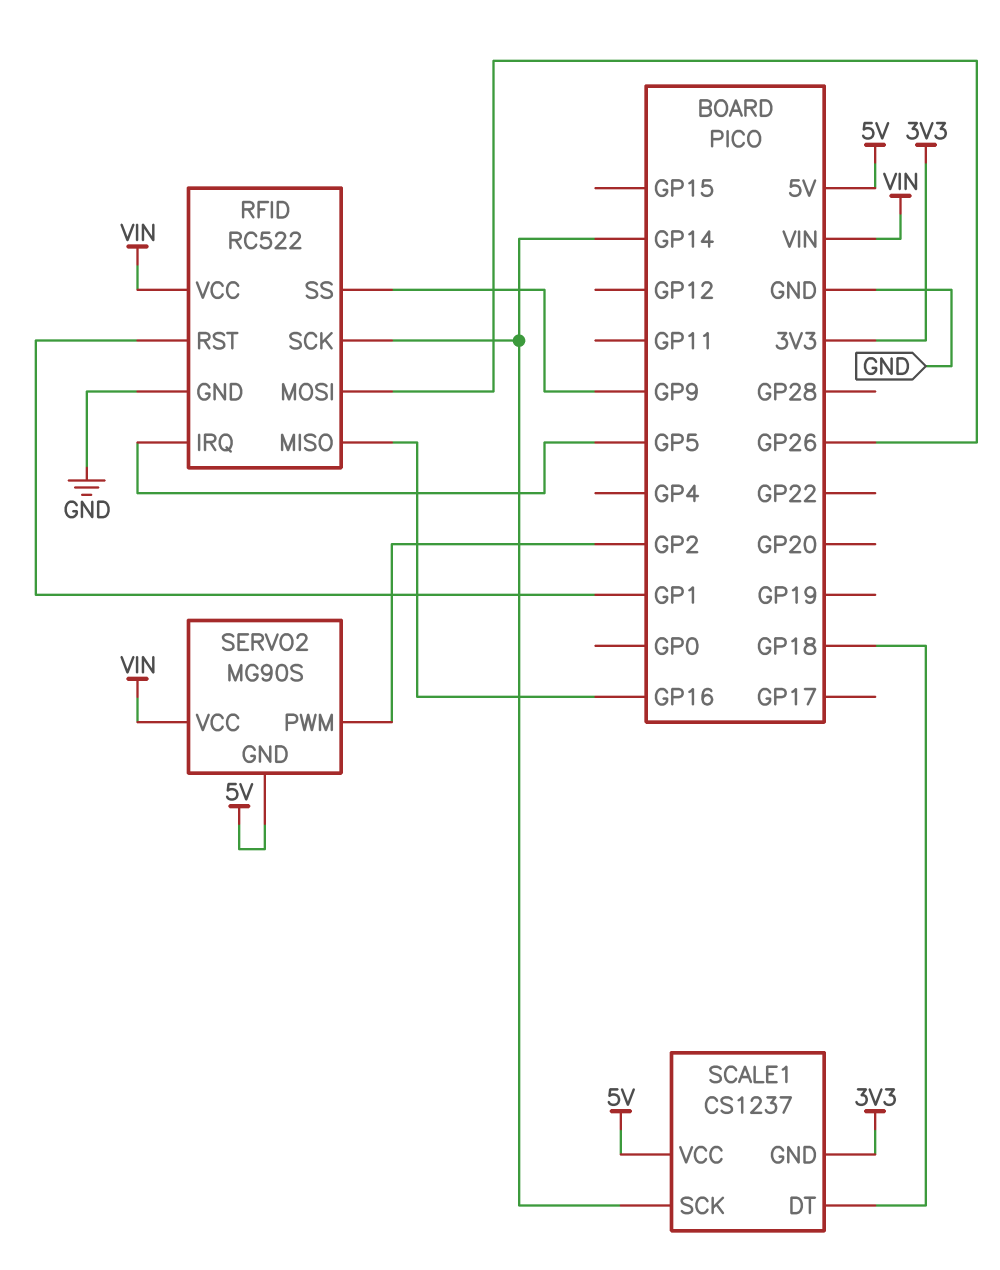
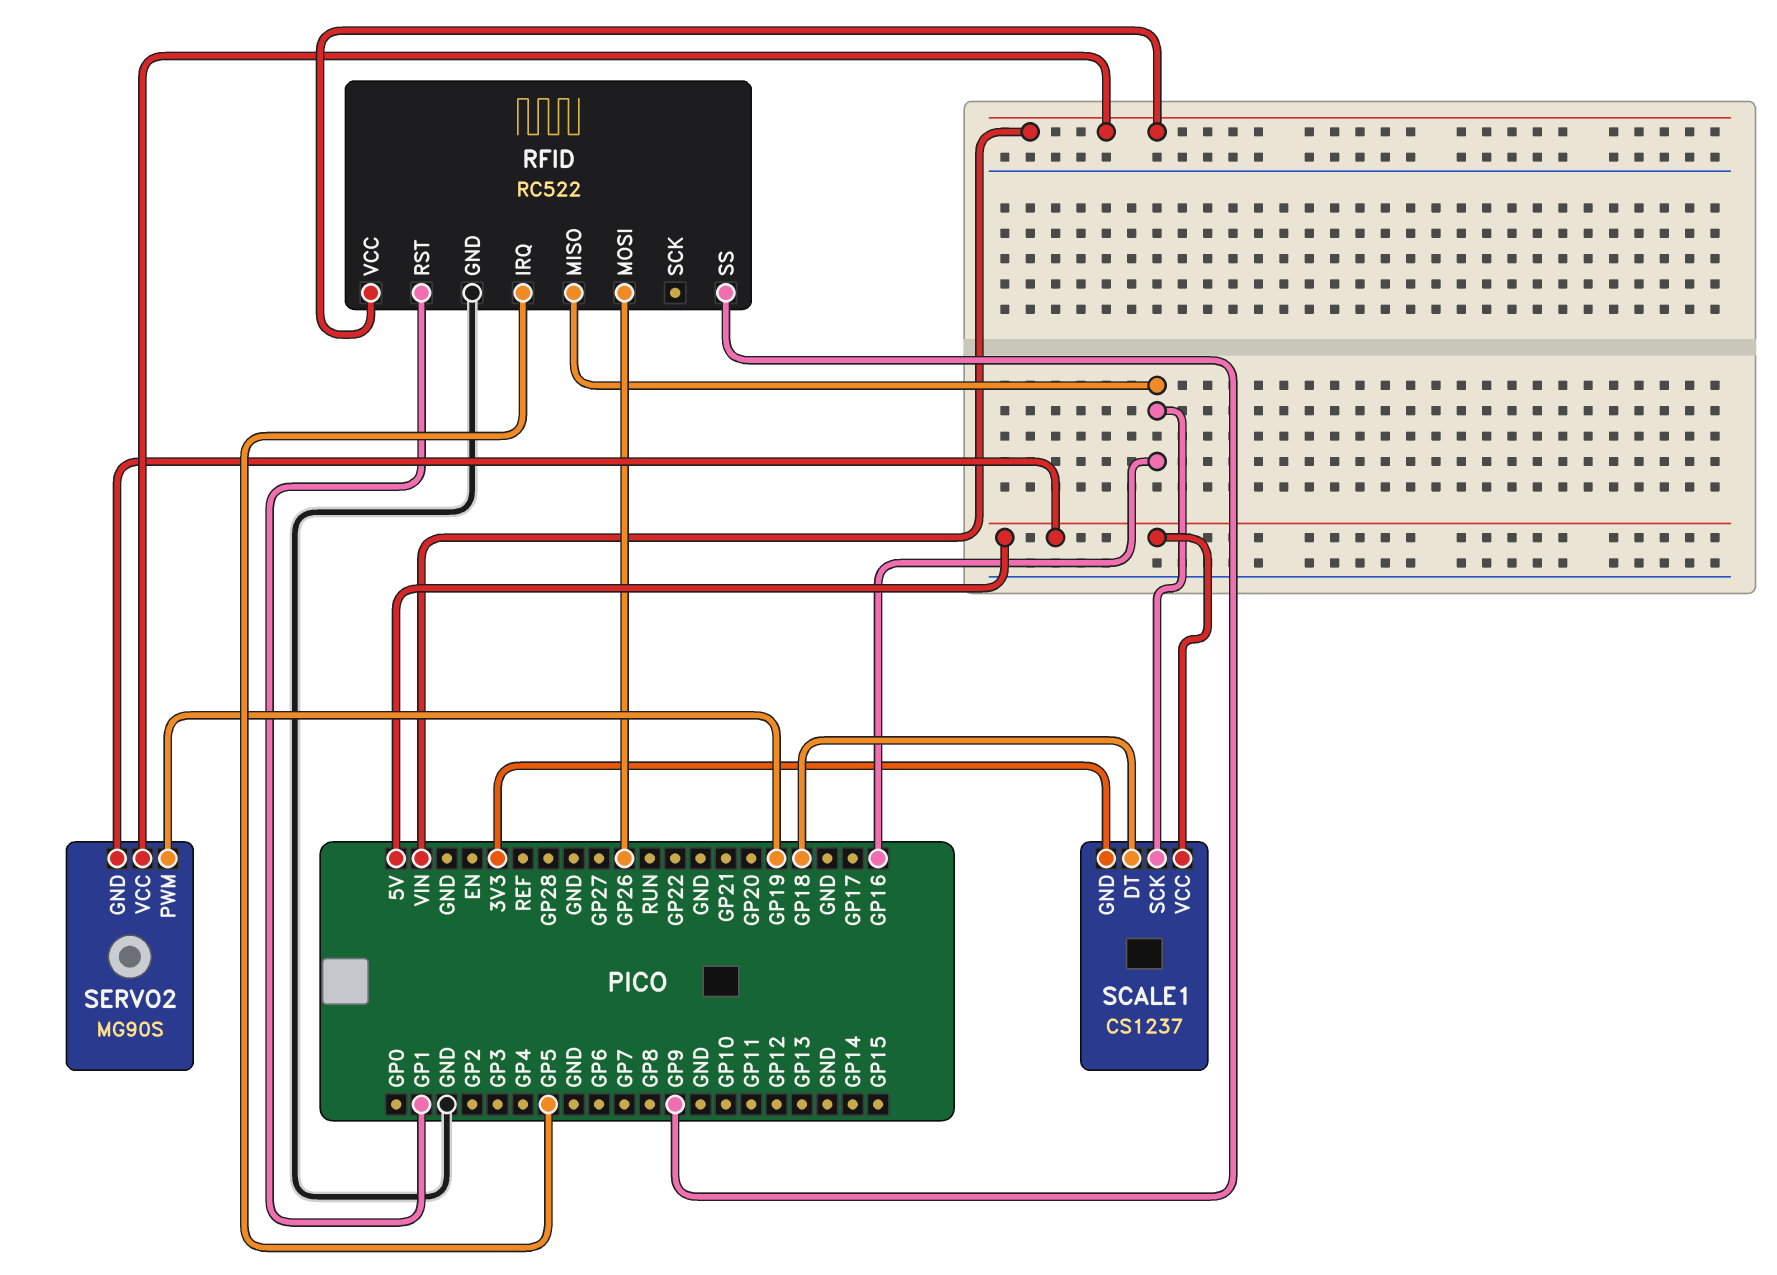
RFID pin SCK: GP14 -> none
SCALE1 pin SCK: GP14 -> GP16
SERVO2 pin PWM: GP2 -> GP19

